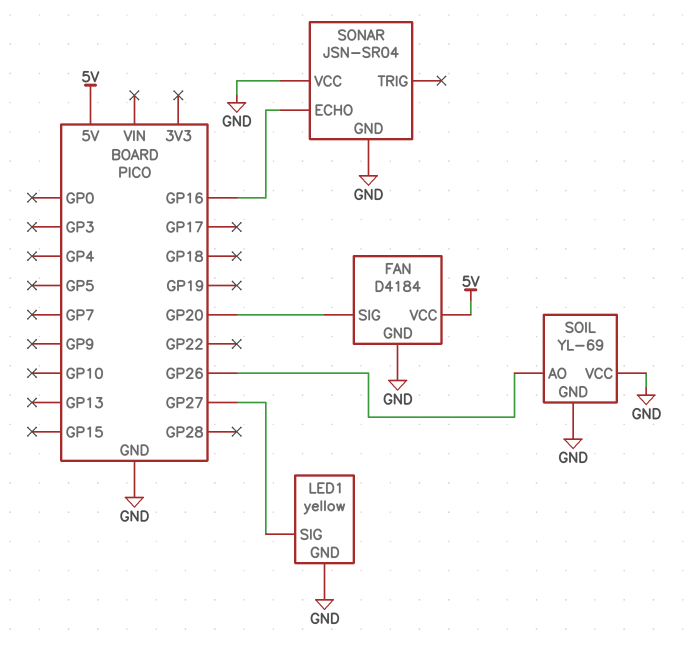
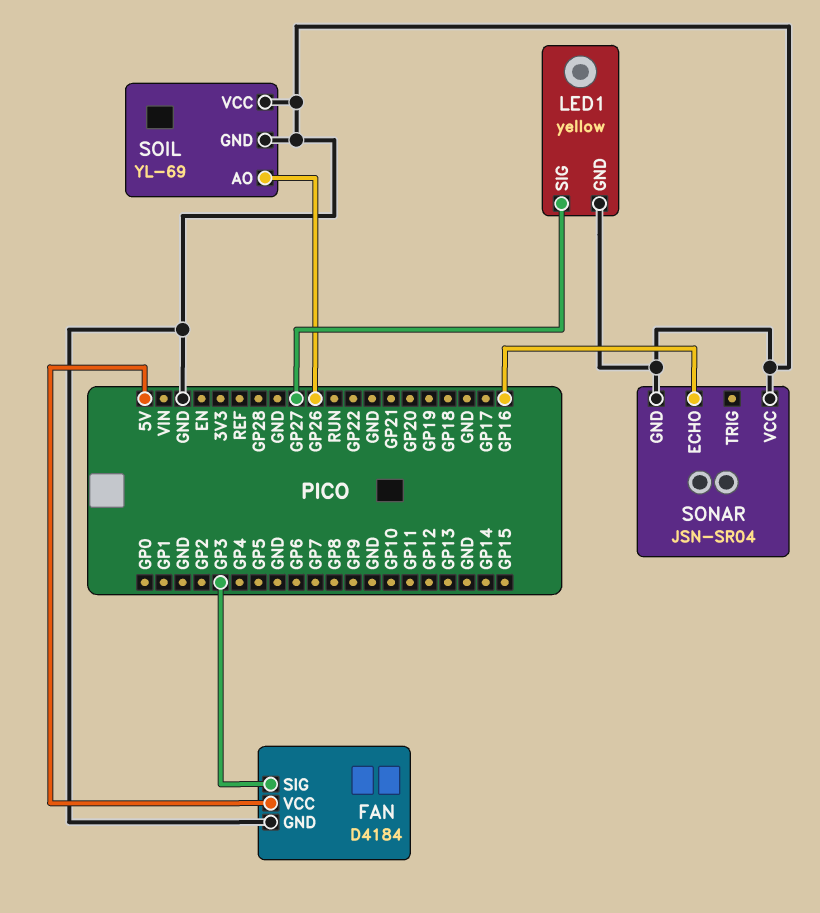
FAN pin SIG: GP20 -> GP3

